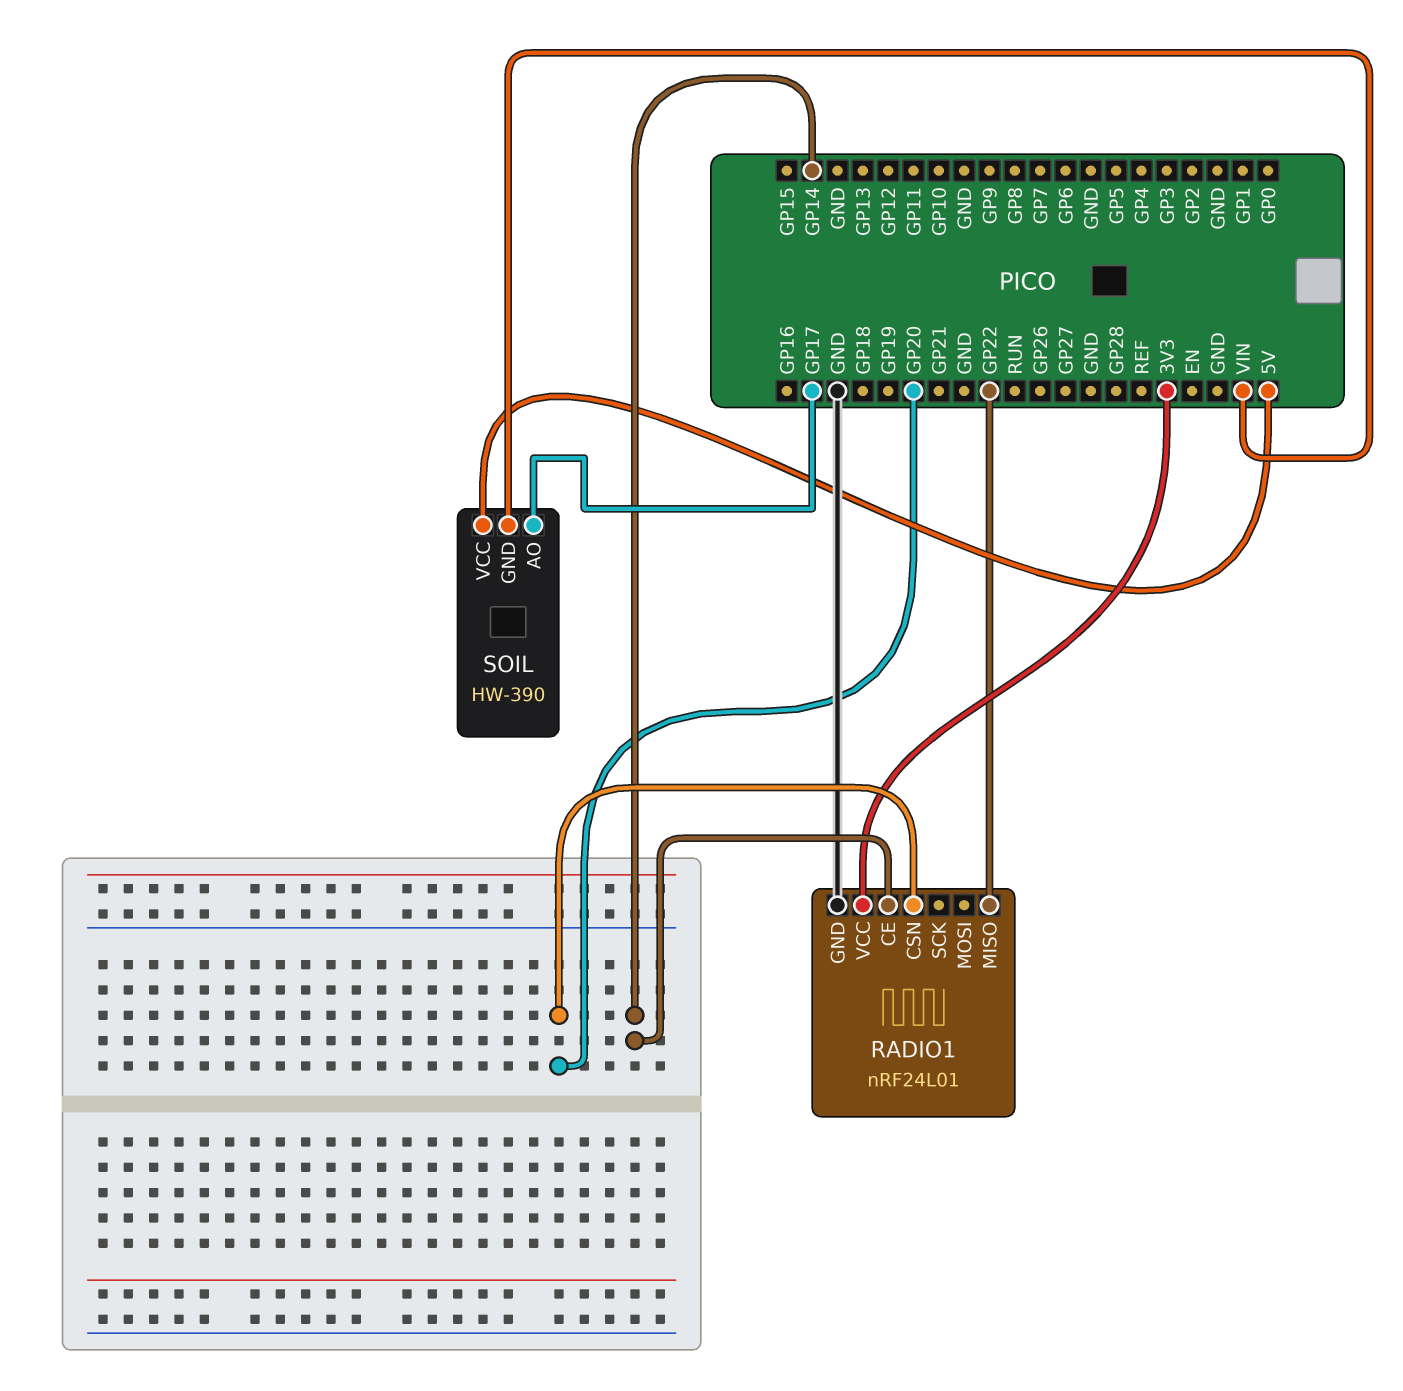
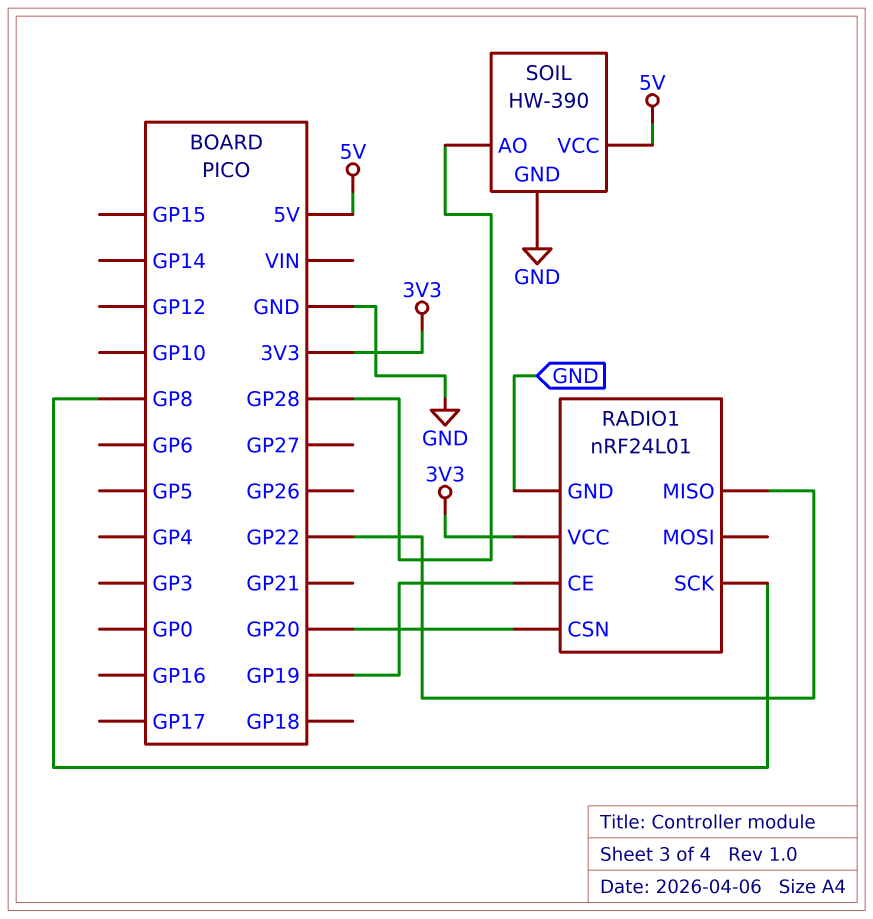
RADIO1 pin CE: GP14 -> GP19
RADIO1 pin SCK: none -> GP8
SOIL pin AO: GP17 -> GP28
SOIL pin GND: VIN -> GND

